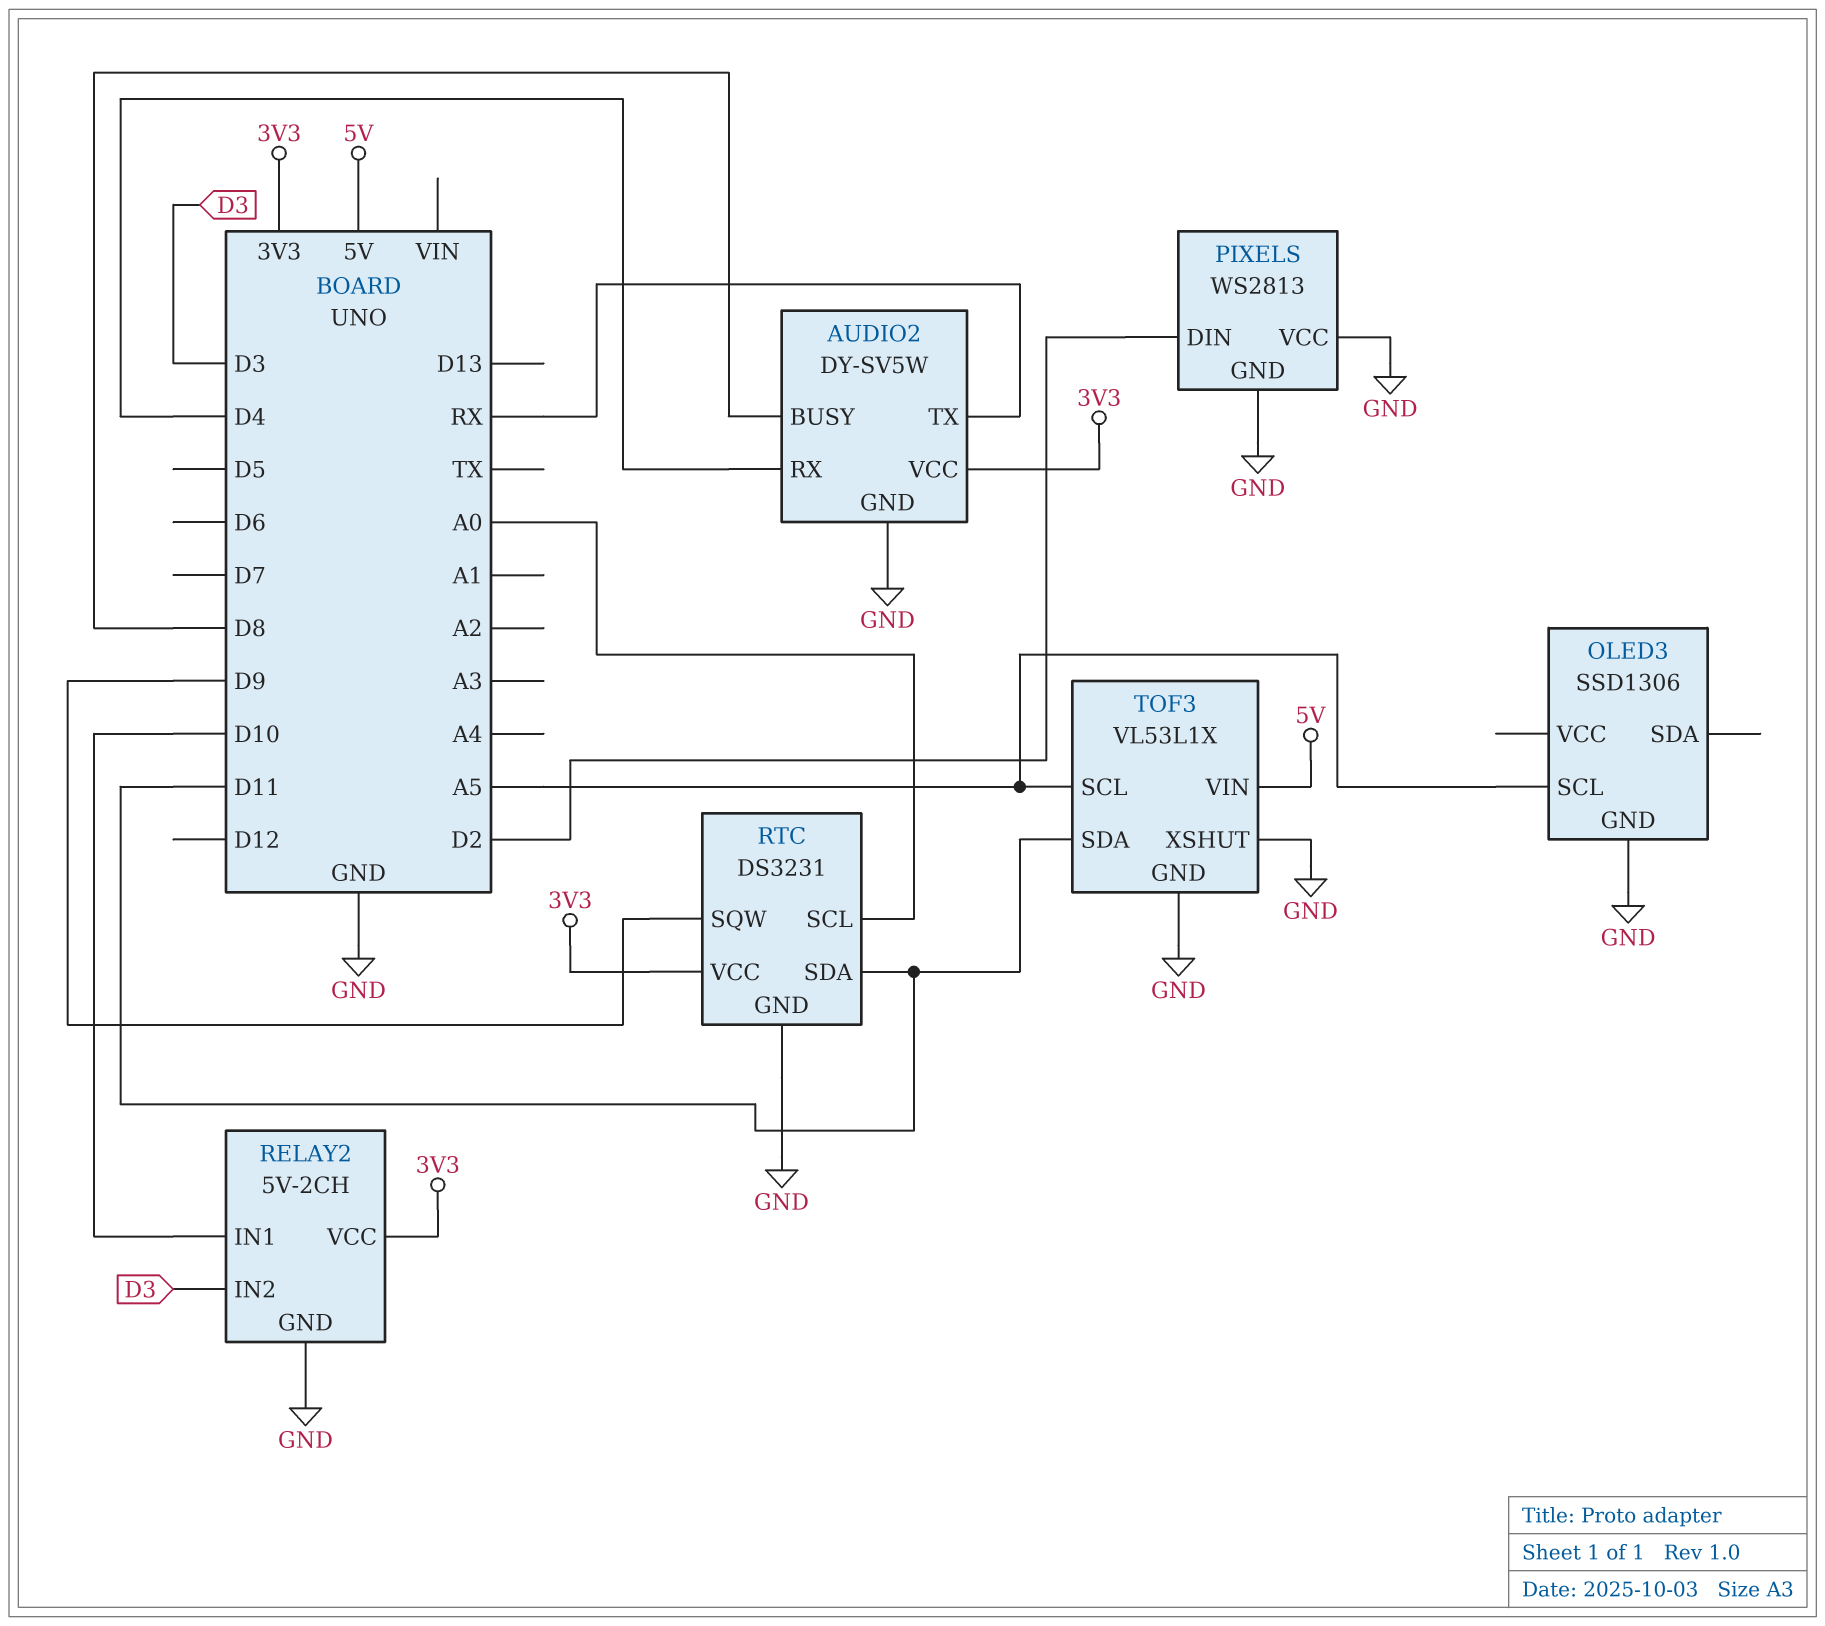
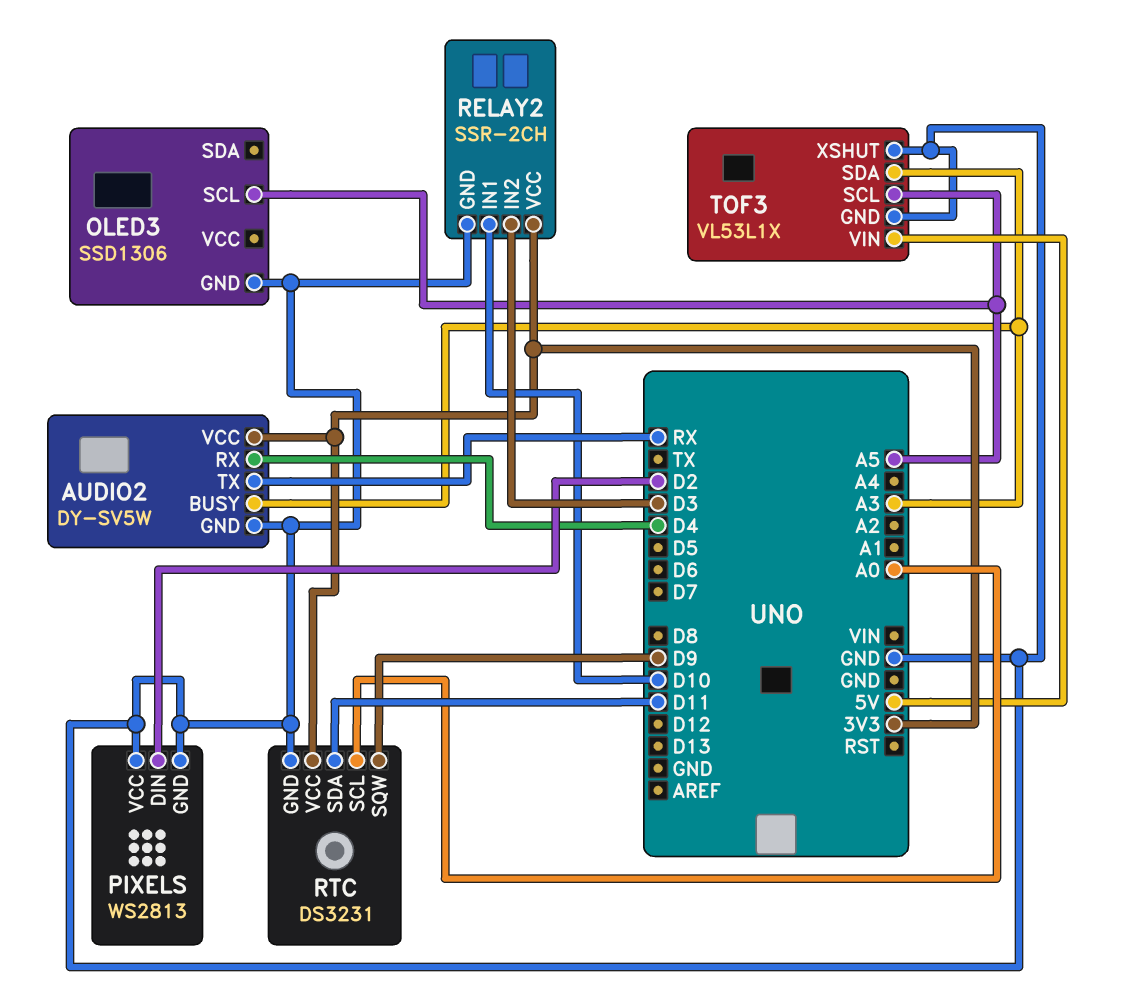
AUDIO2 pin BUSY: D8 -> A3
RELAY2: 5V-2CH -> SSR-2CH
TOF3 pin SDA: D11 -> A3

